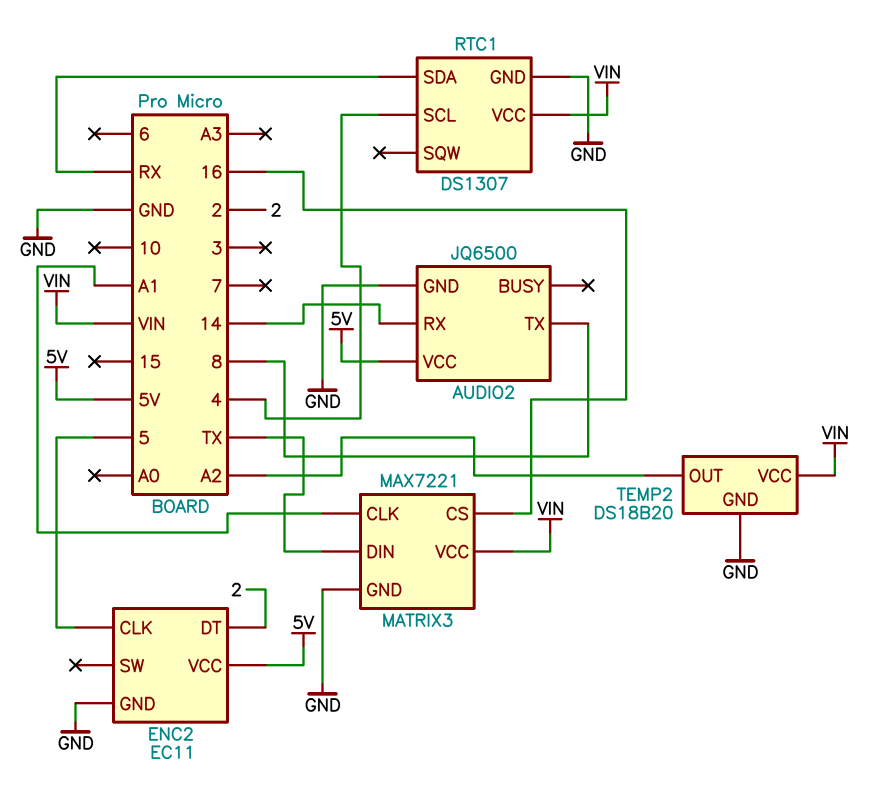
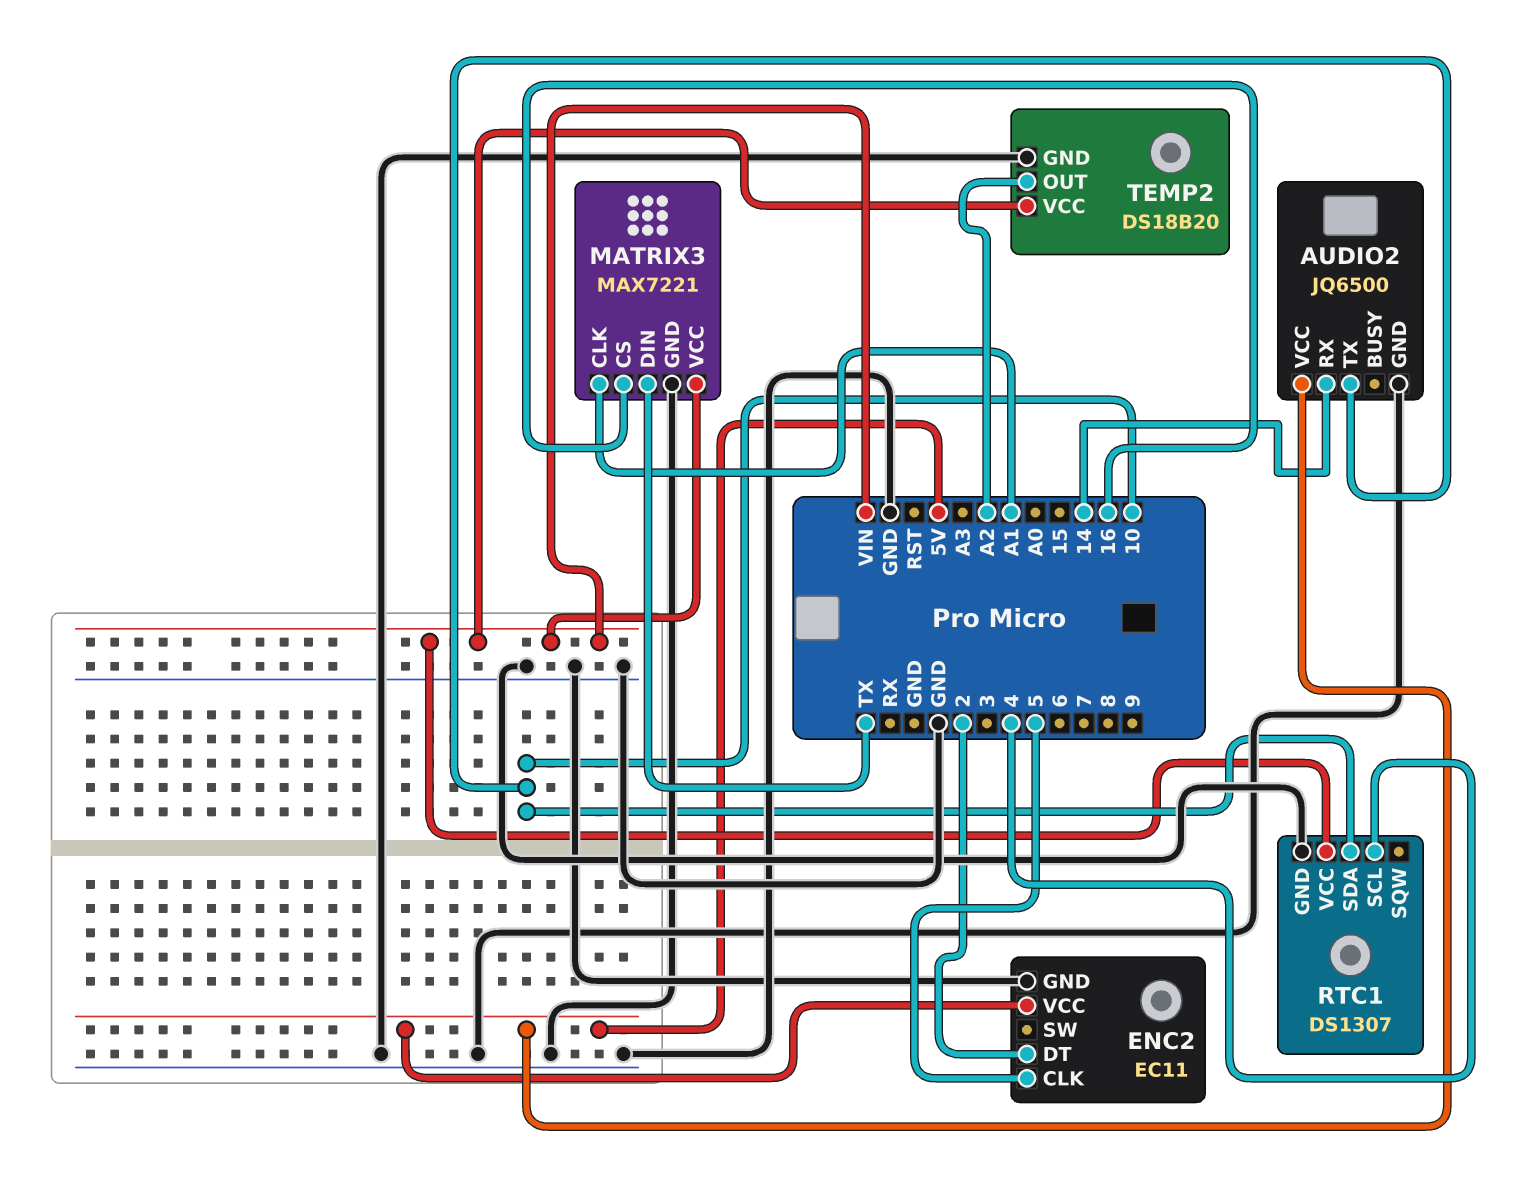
AUDIO2 pin TX: 8 -> 10
RTC1 pin SDA: RX -> 10

